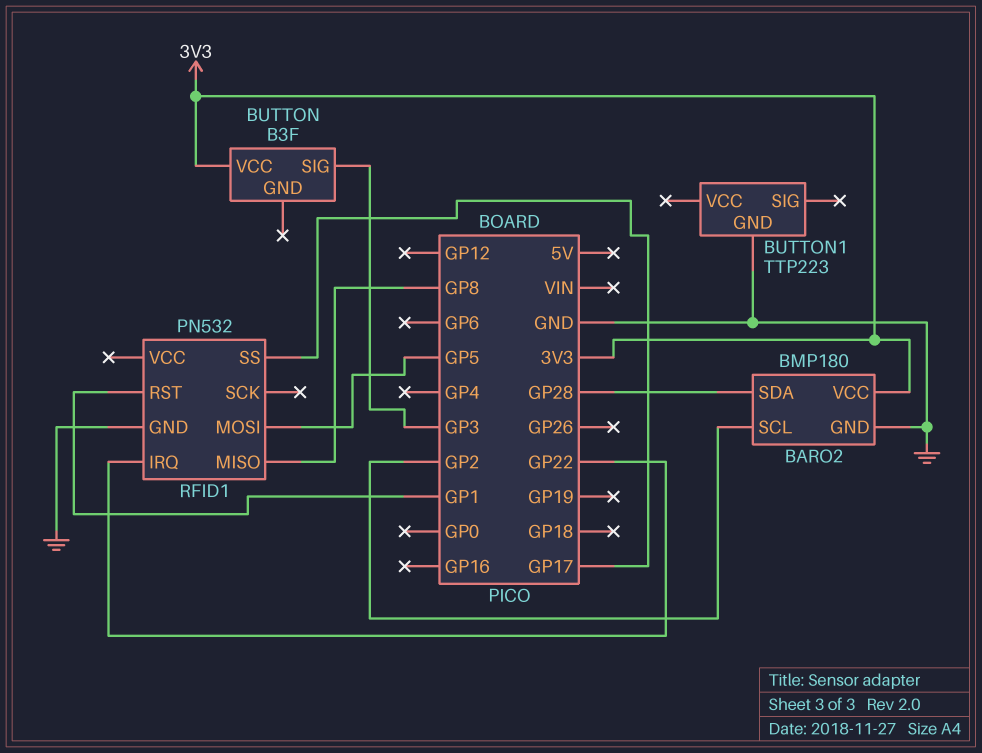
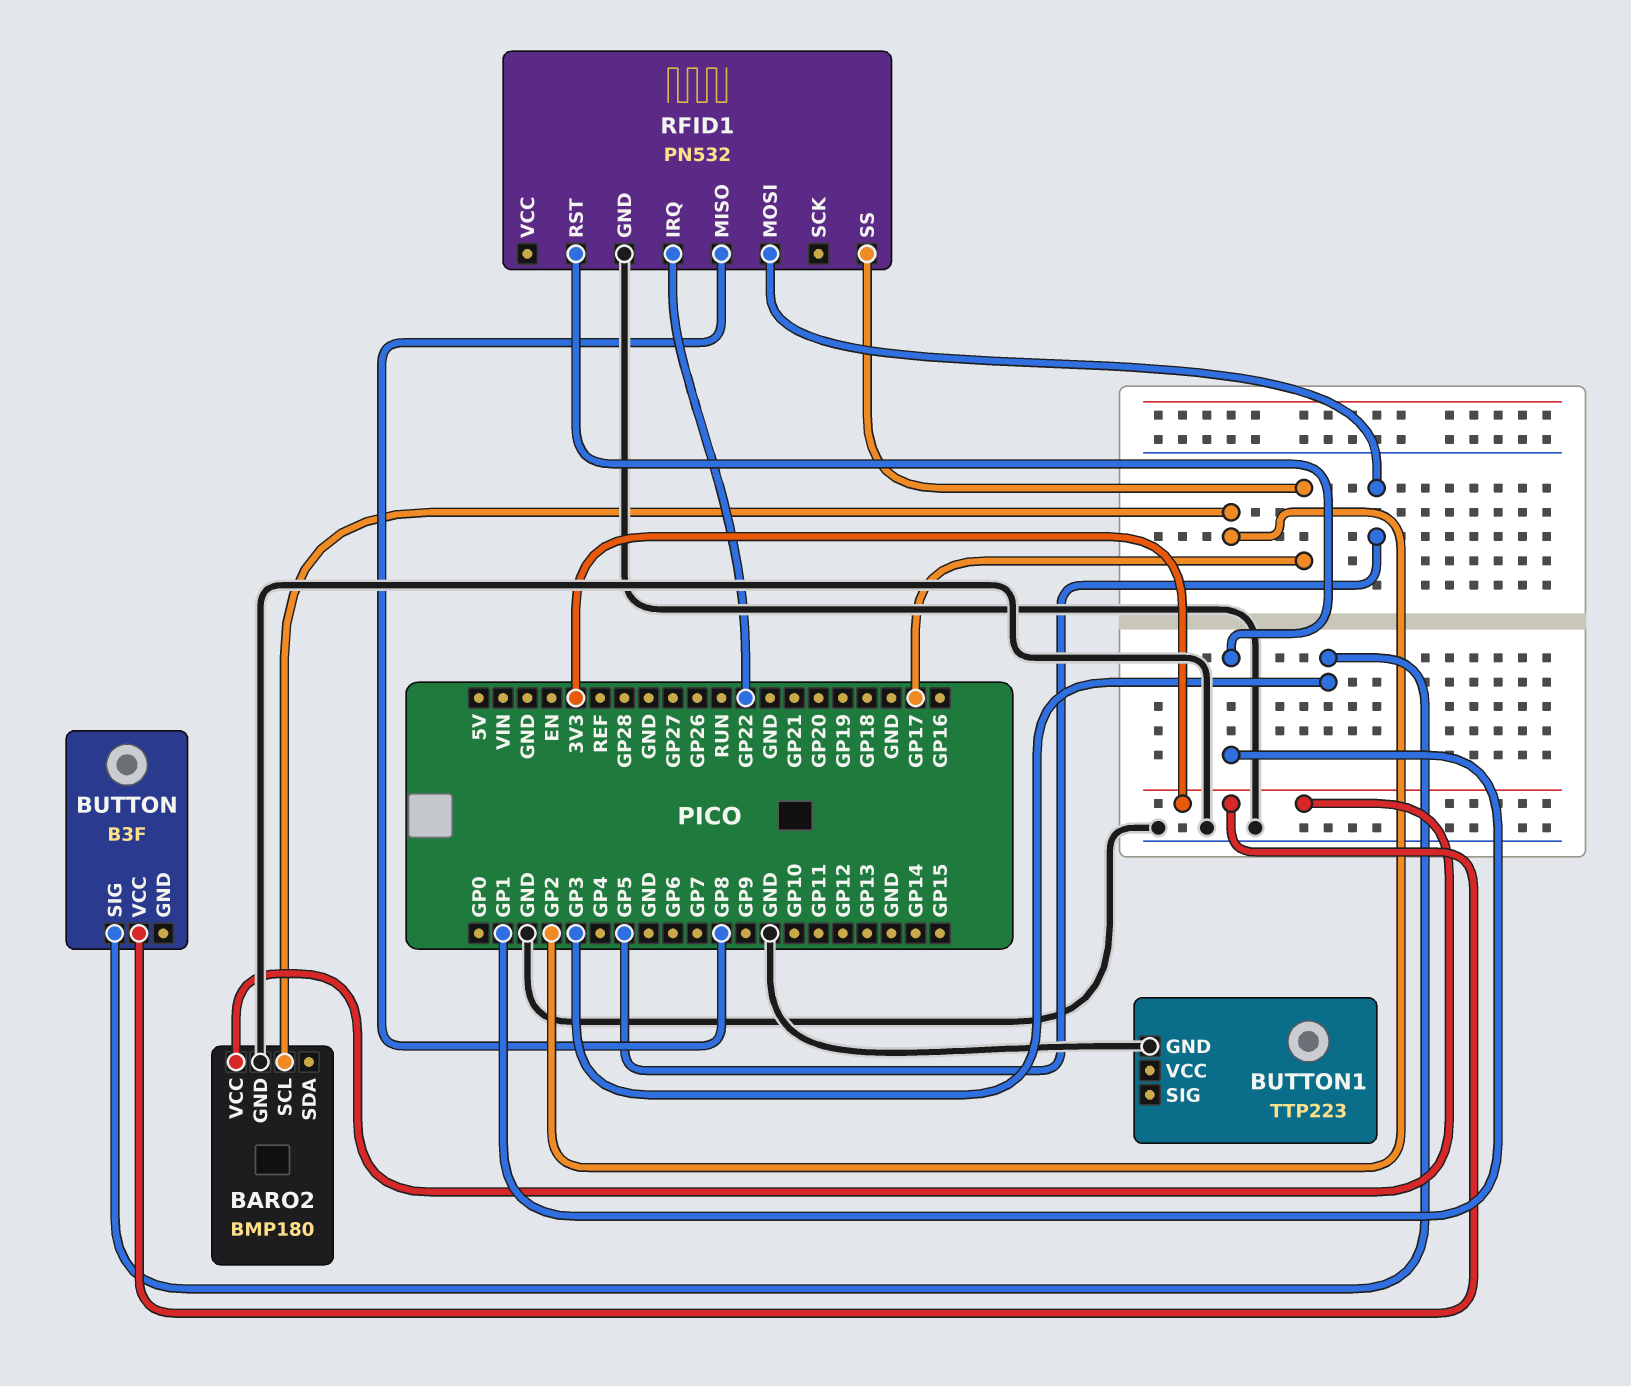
BARO2 pin SDA: GP28 -> none

